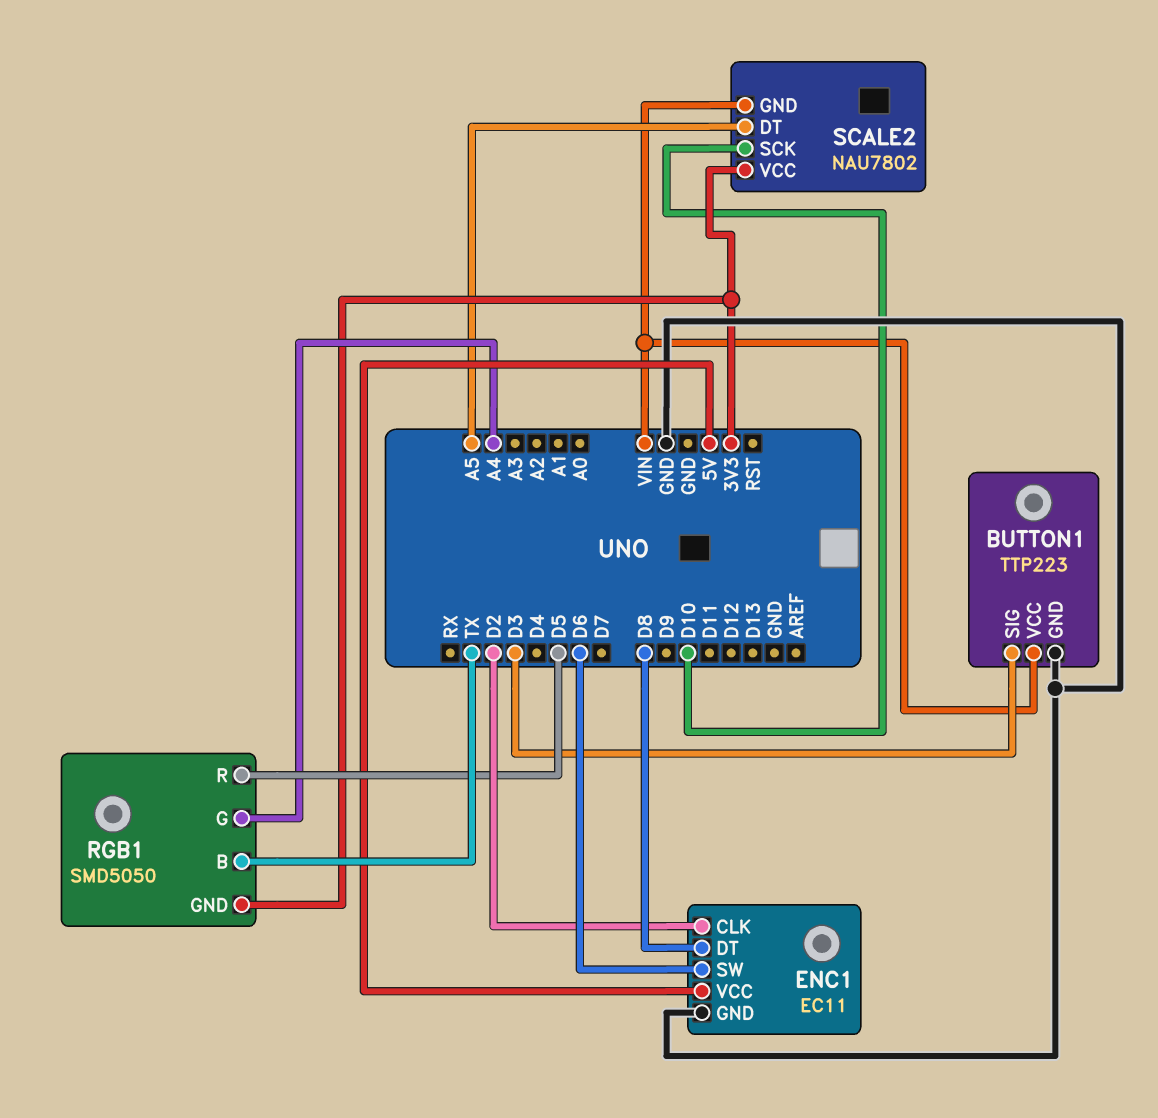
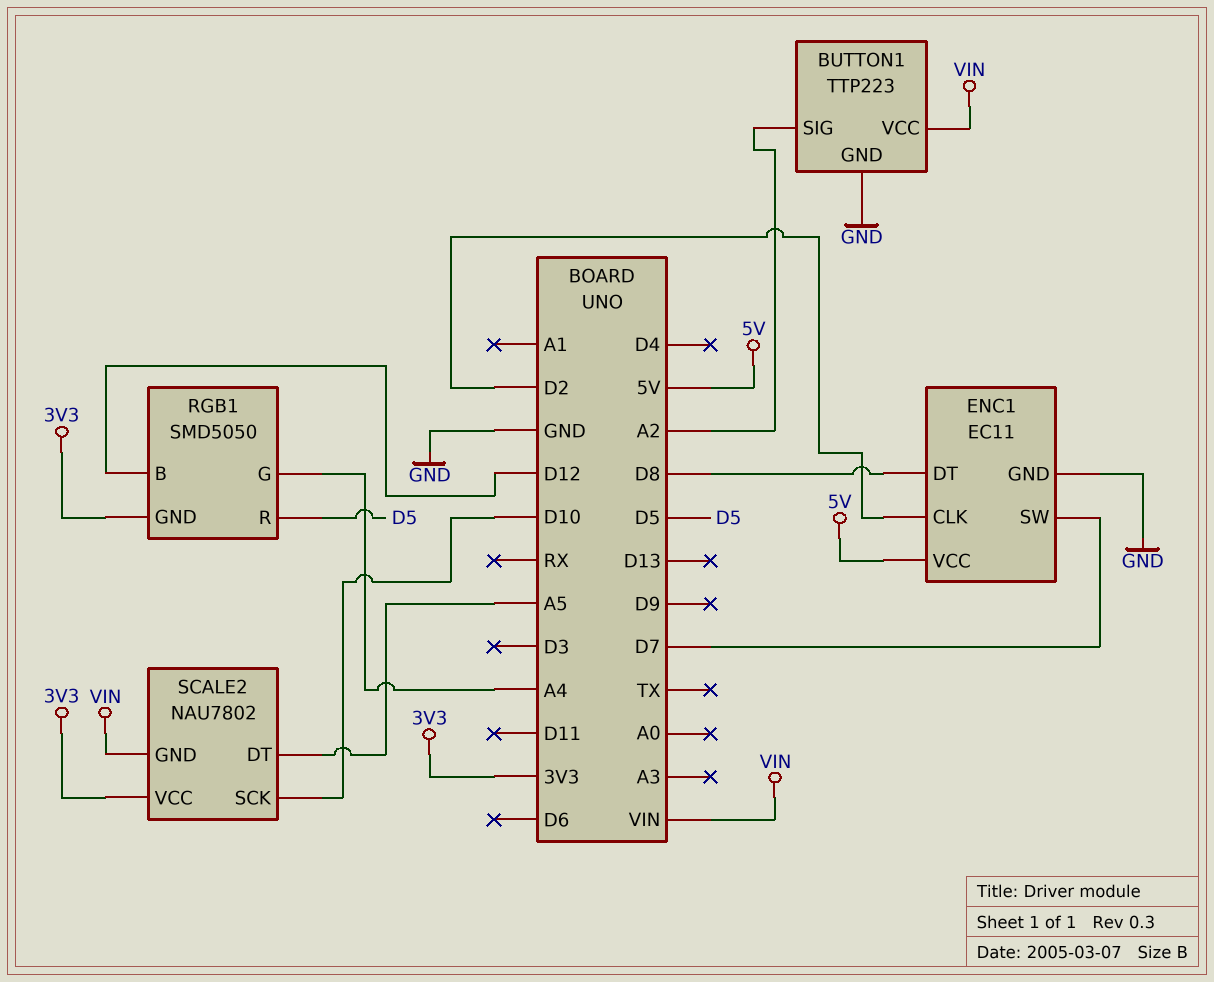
BUTTON1 pin SIG: D3 -> A2
ENC1 pin SW: D6 -> D7
RGB1 pin B: TX -> D12

